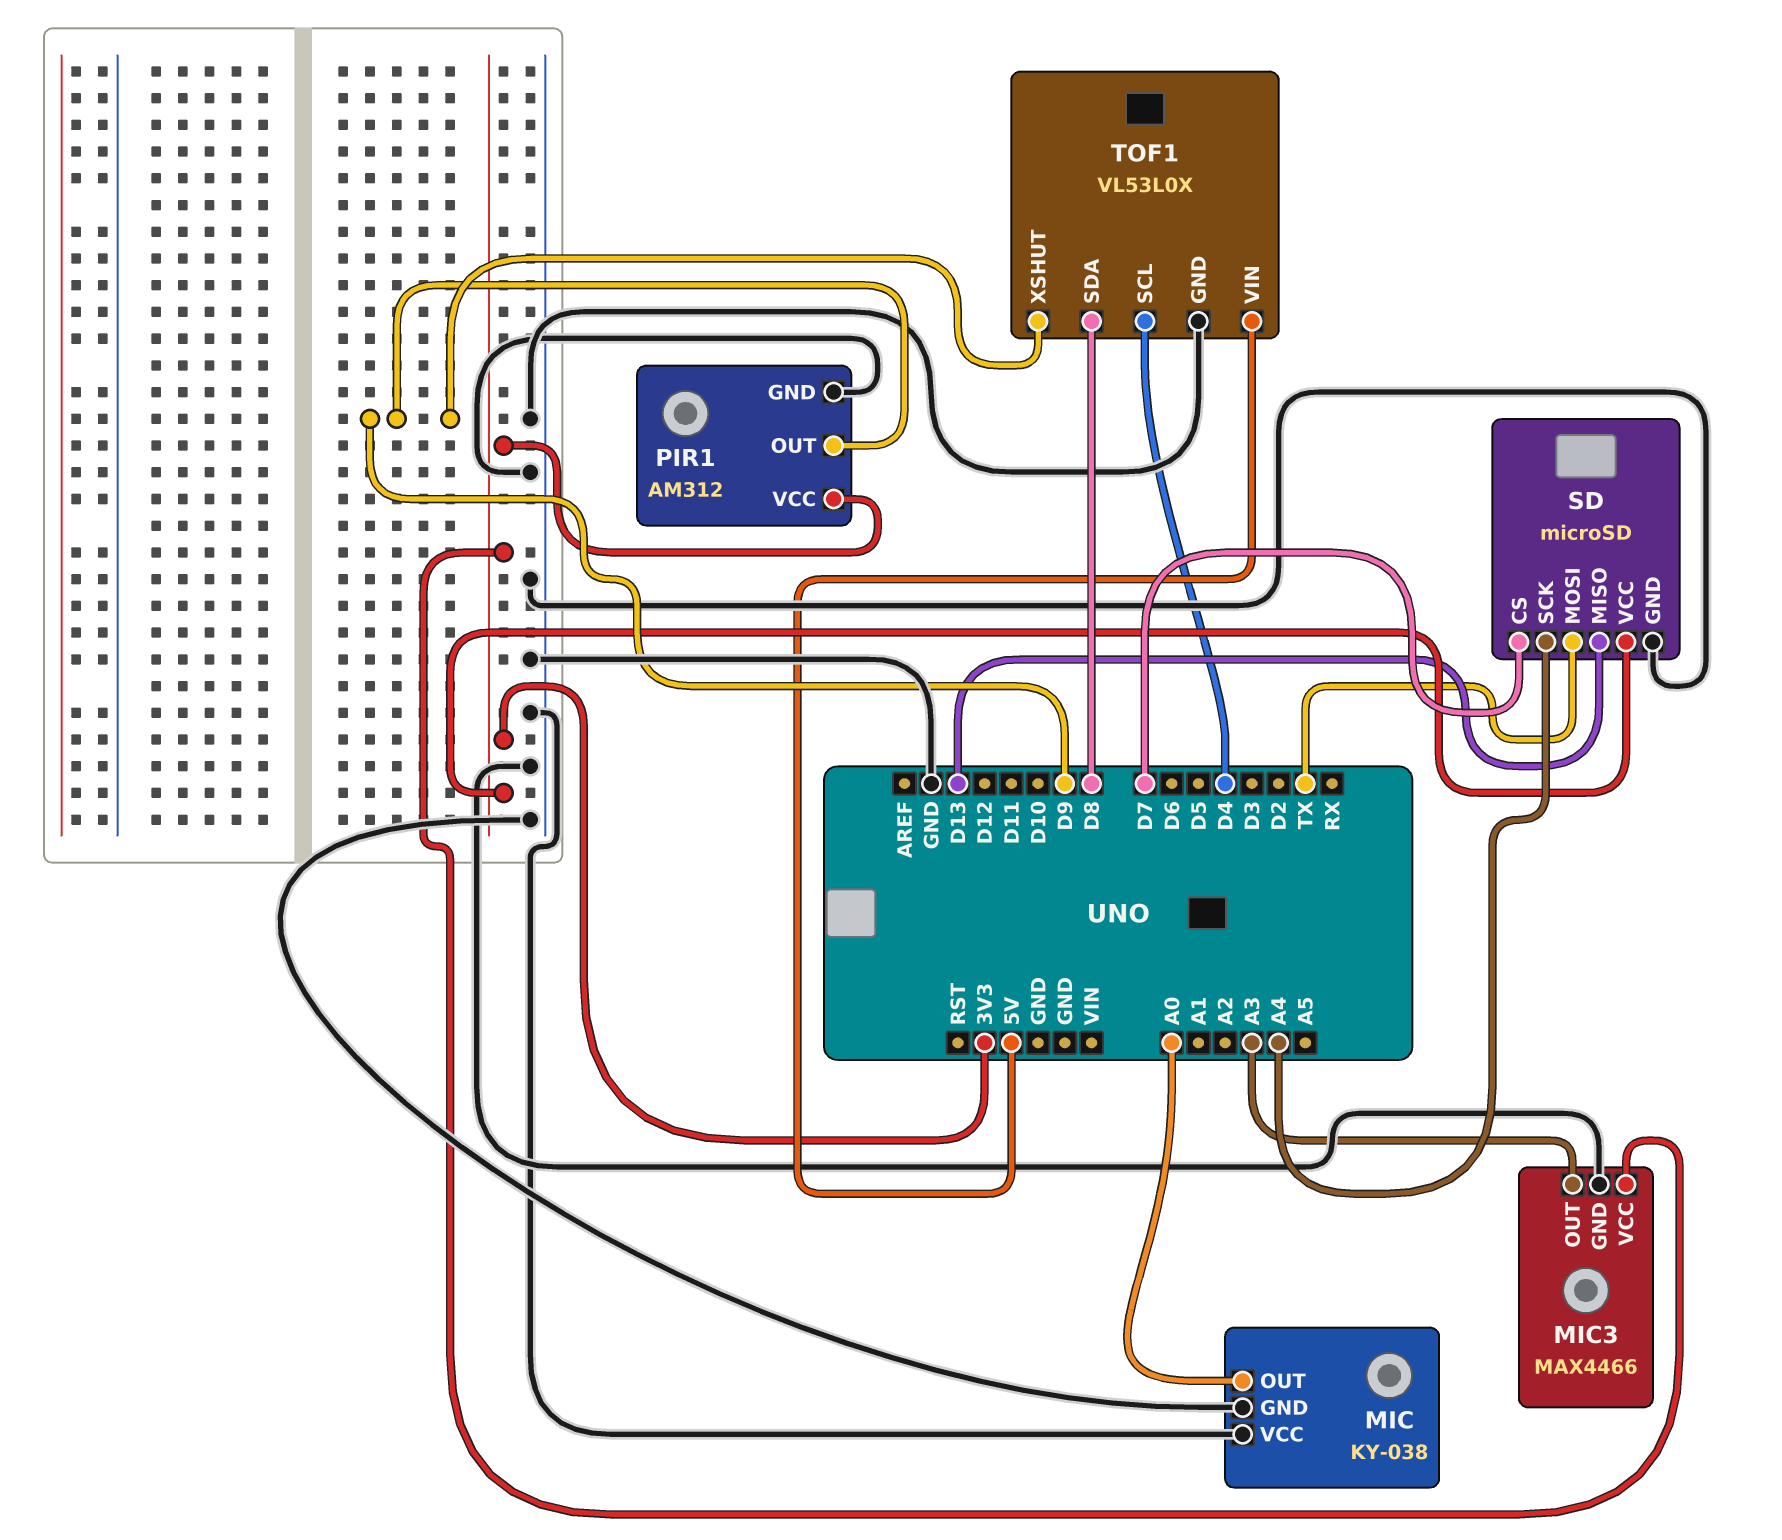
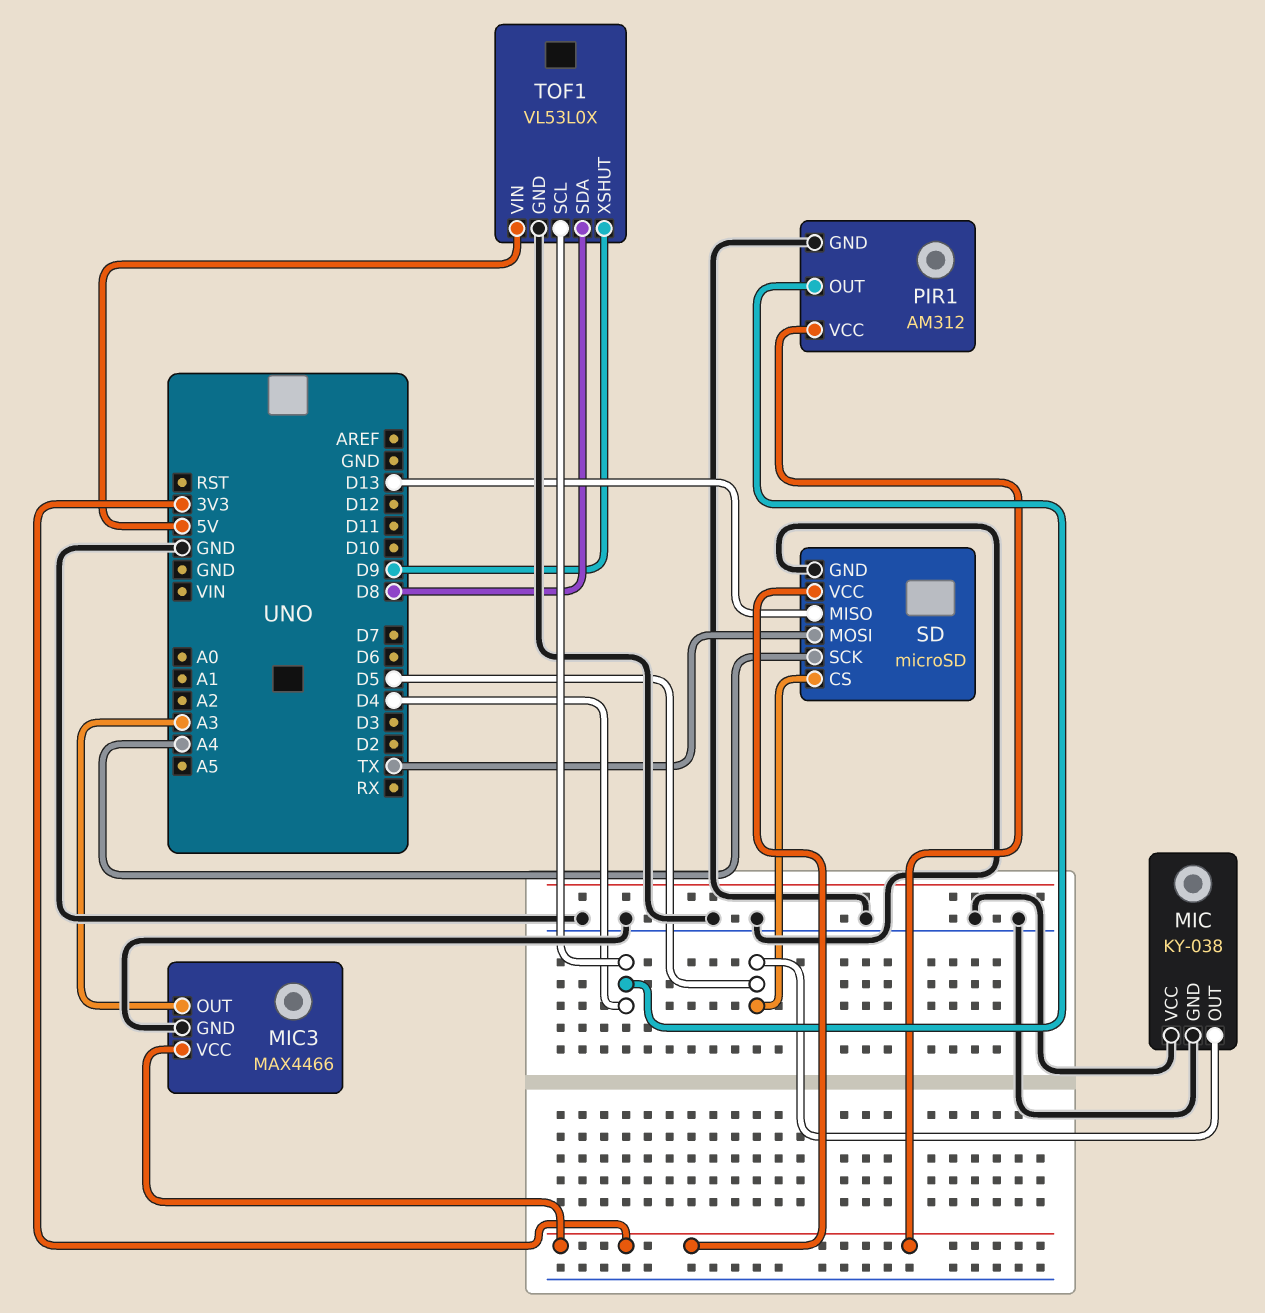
MIC pin OUT: A0 -> D5
PIR1 pin OUT: D9 -> D4
SD pin CS: D7 -> D5

